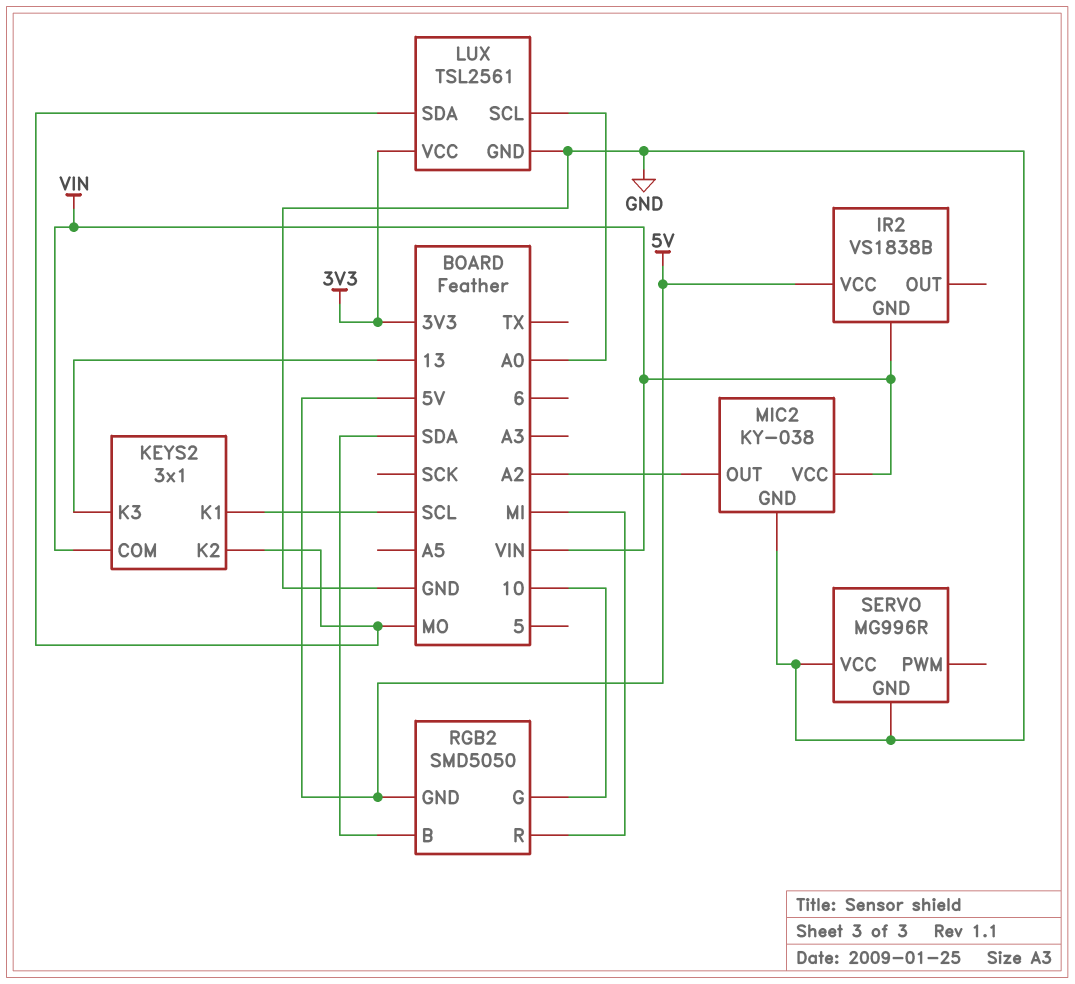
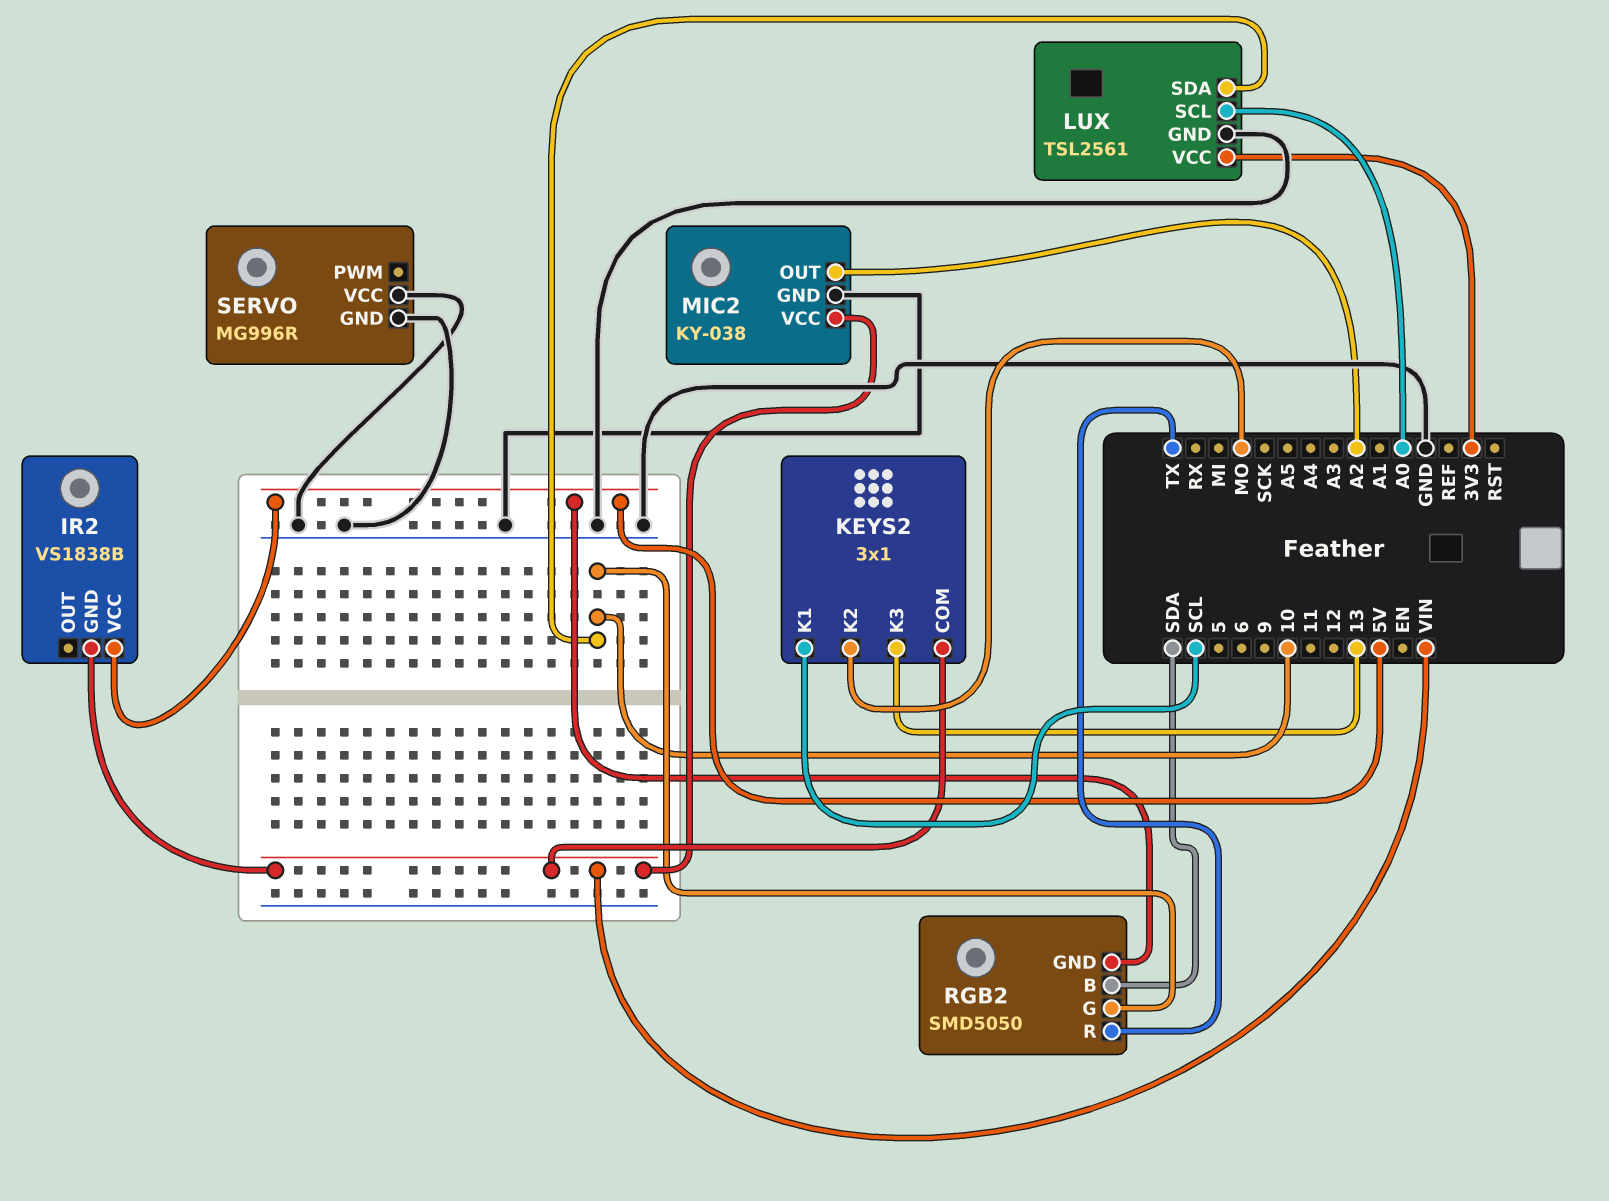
LUX pin SDA: MO -> 10
RGB2 pin R: MI -> TX

